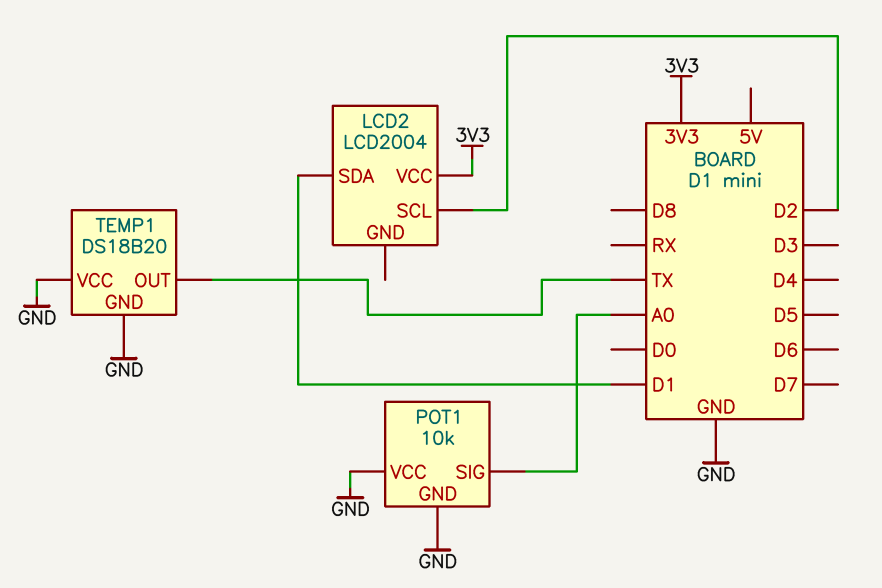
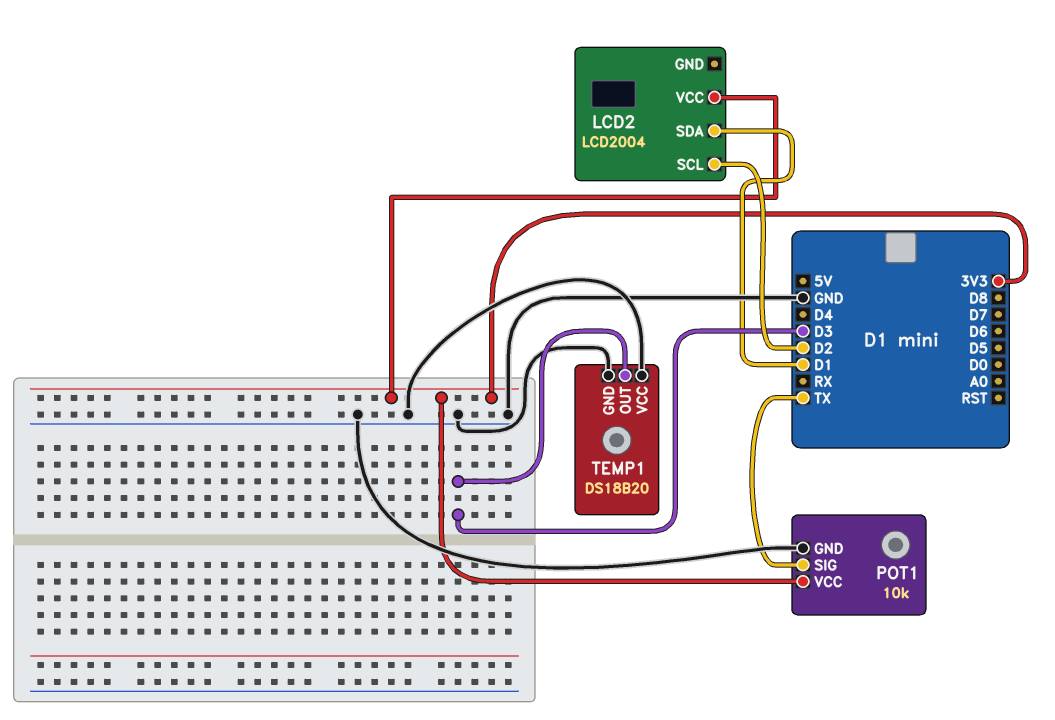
POT1 pin SIG: A0 -> TX
POT1 pin VCC: GND -> 3V3
TEMP1 pin OUT: TX -> D3

